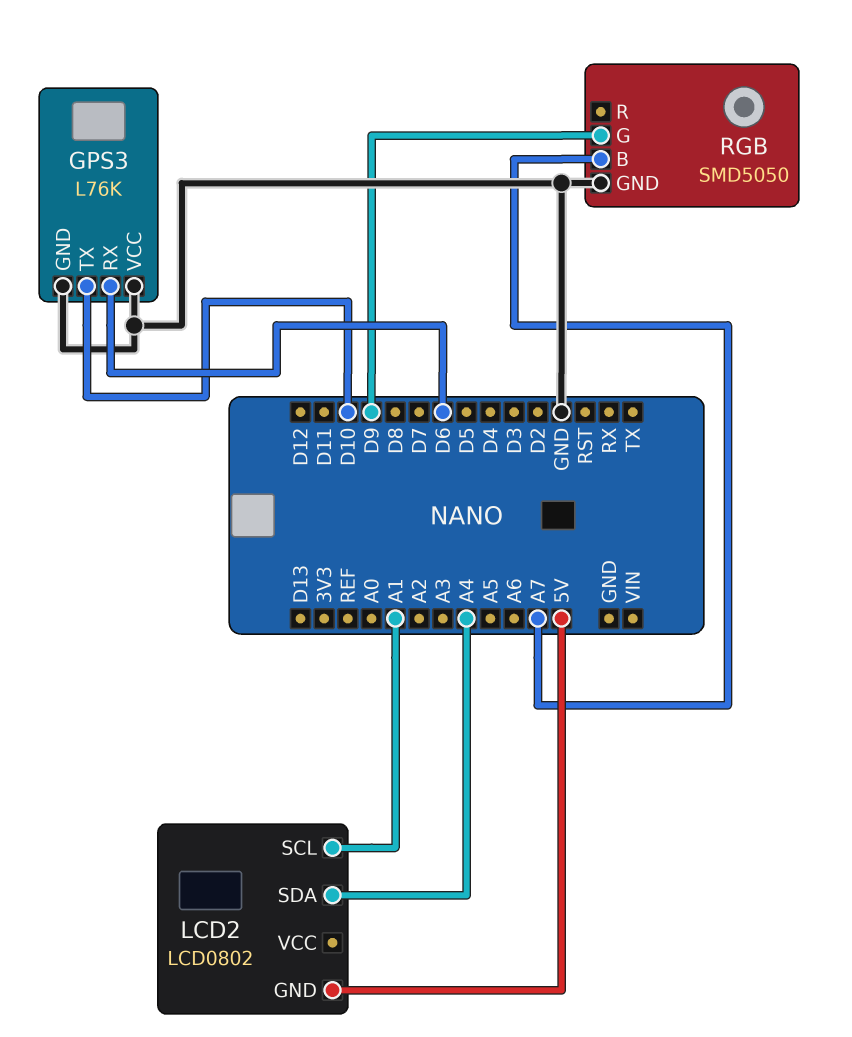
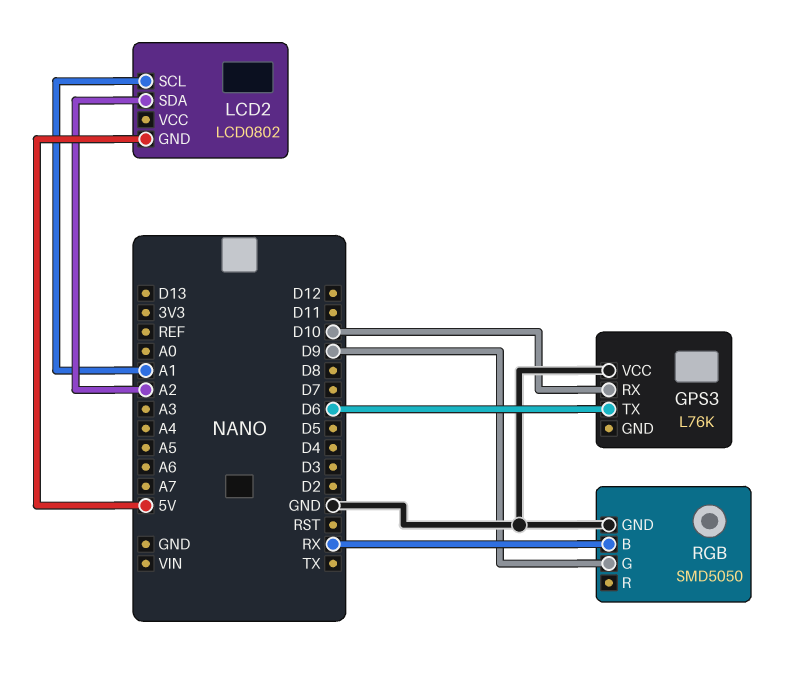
GPS3 pin GND: GND -> none
GPS3 pin RX: D6 -> D10
GPS3 pin TX: D10 -> D6
LCD2 pin SDA: A4 -> A2
RGB pin B: A7 -> RX

